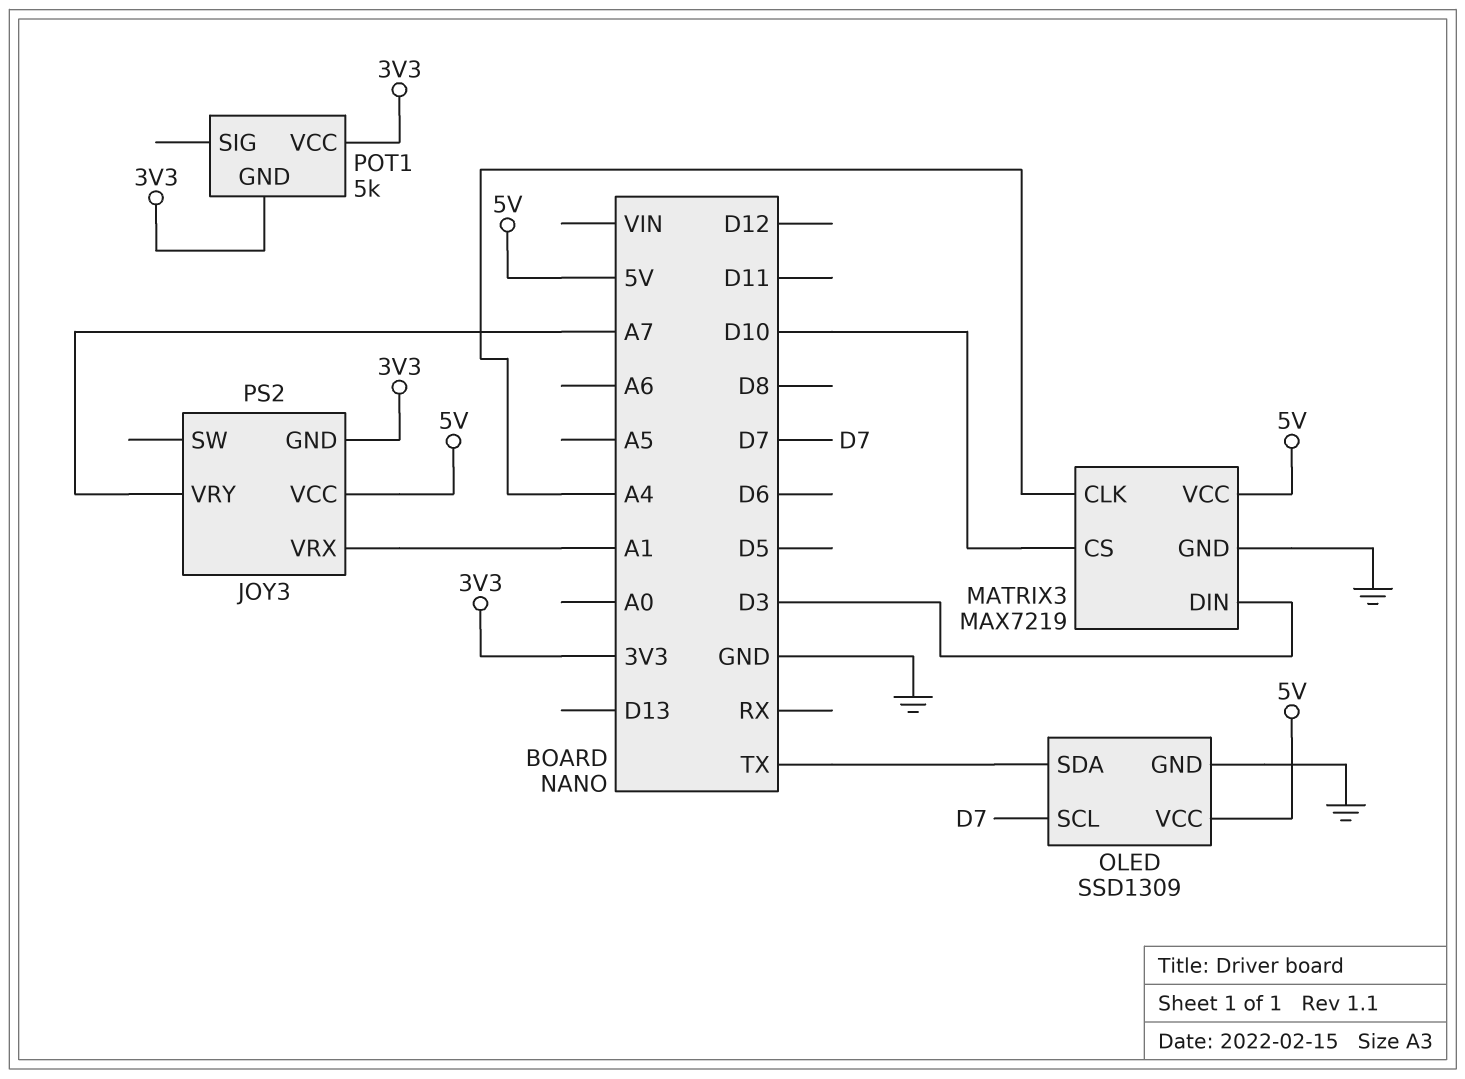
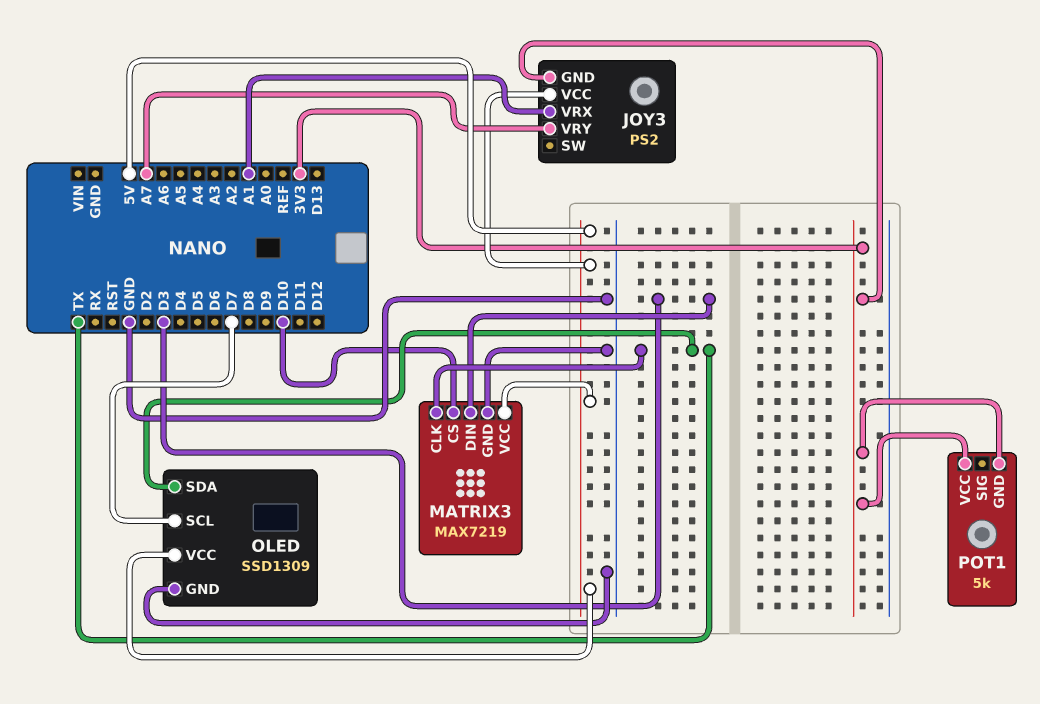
MATRIX3 pin CLK: A4 -> TX

